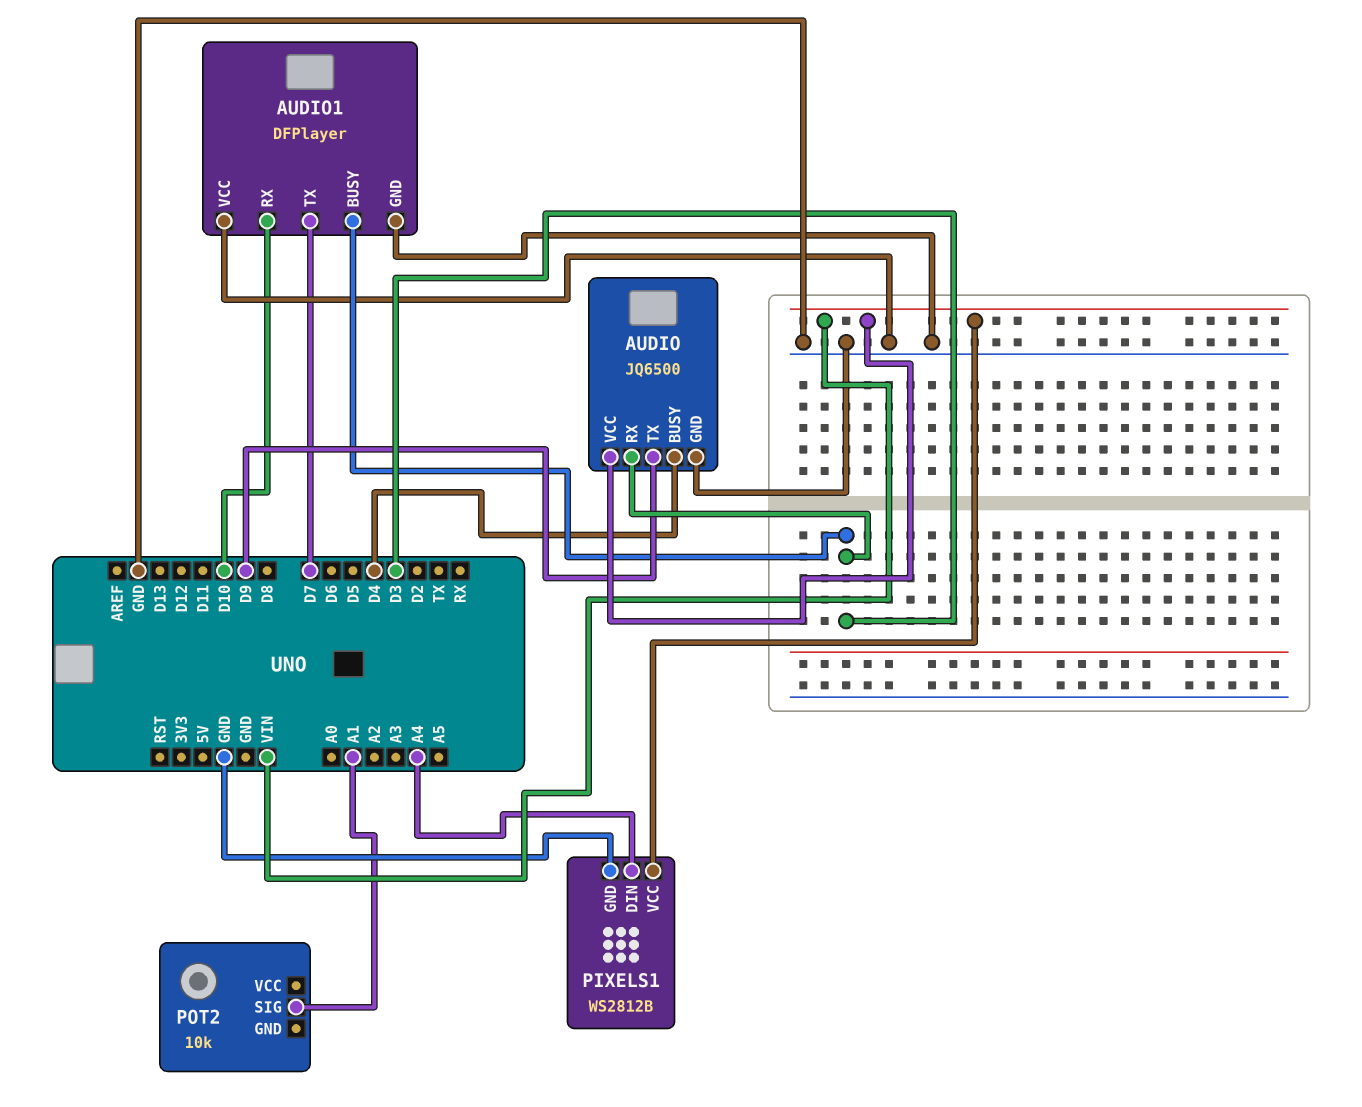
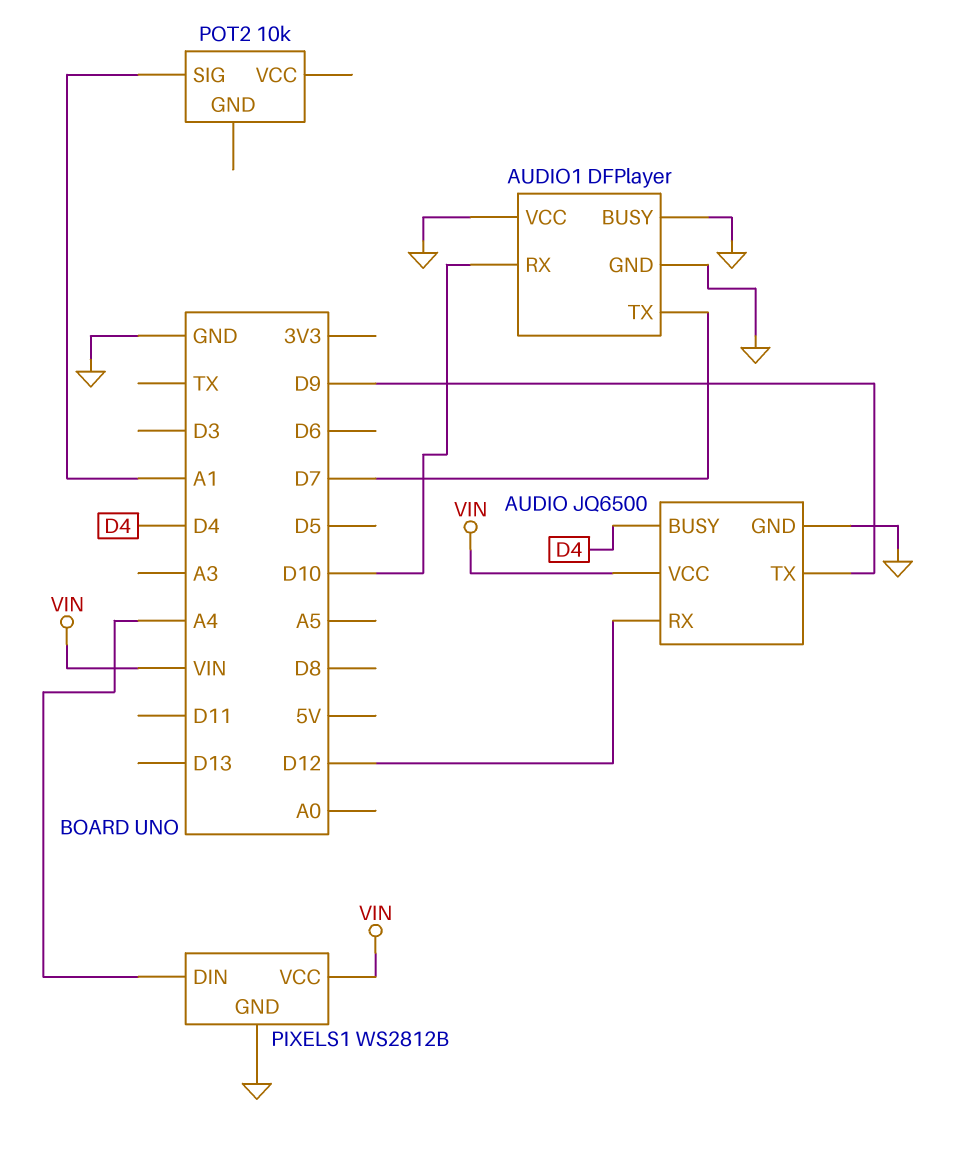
AUDIO pin RX: D3 -> D12
AUDIO1 pin BUSY: D3 -> GND

